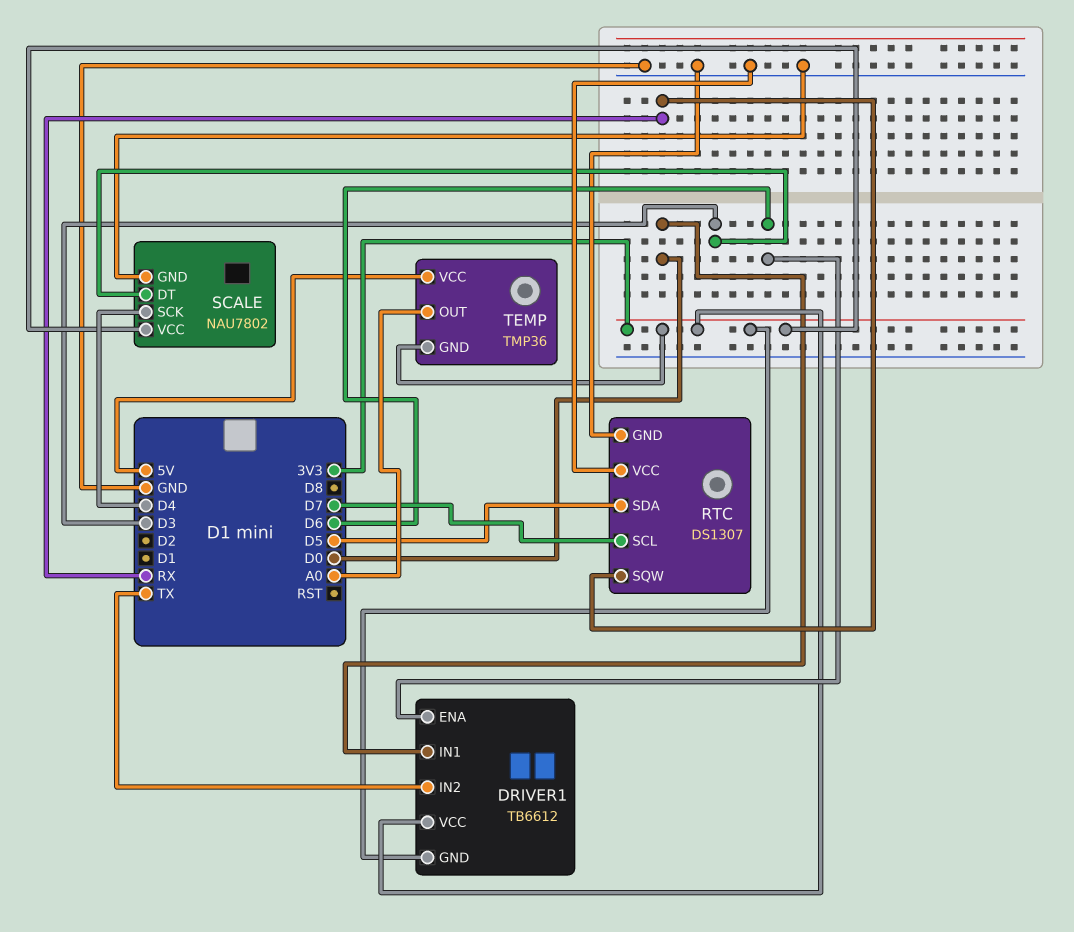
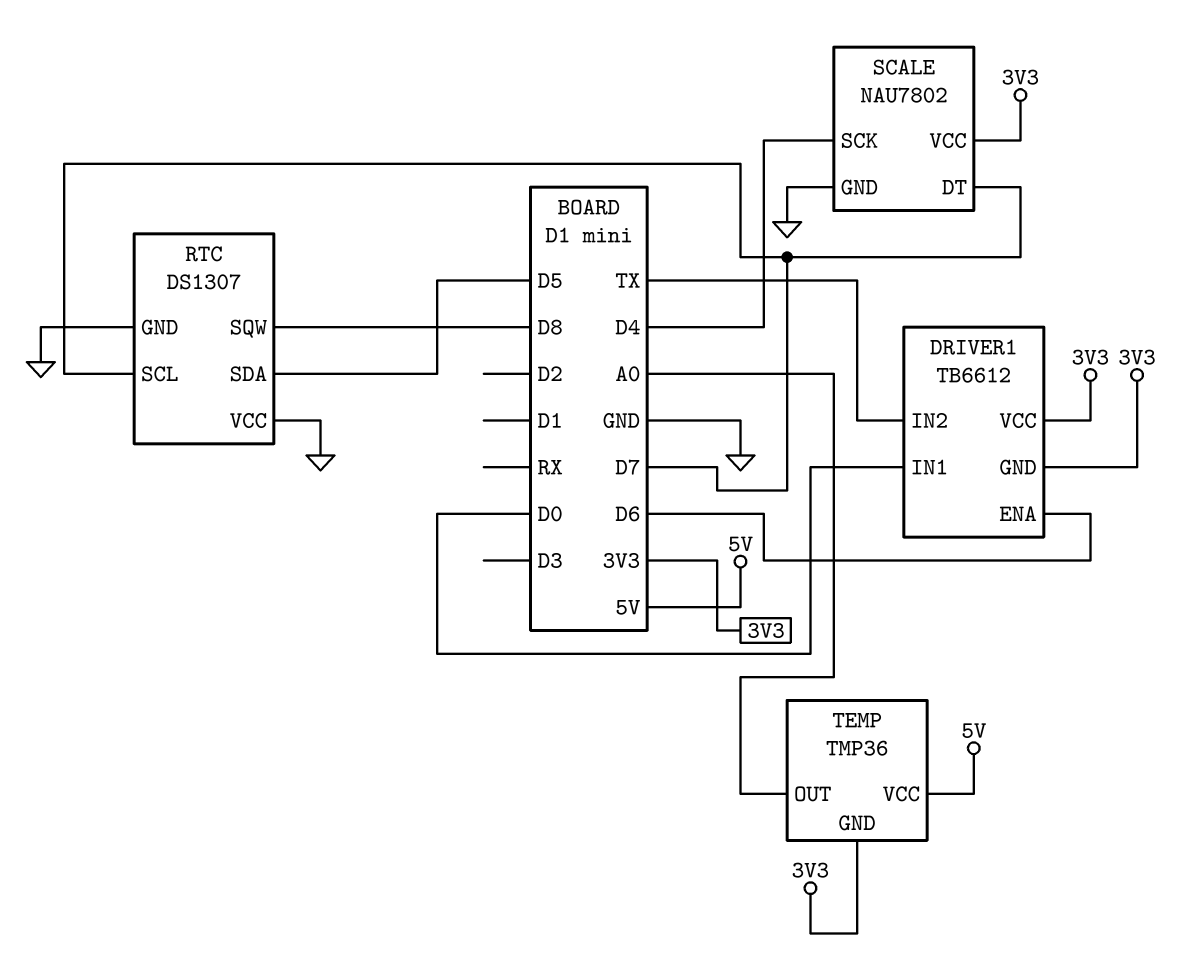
RTC pin SQW: RX -> D8
SCALE pin DT: D3 -> D7

